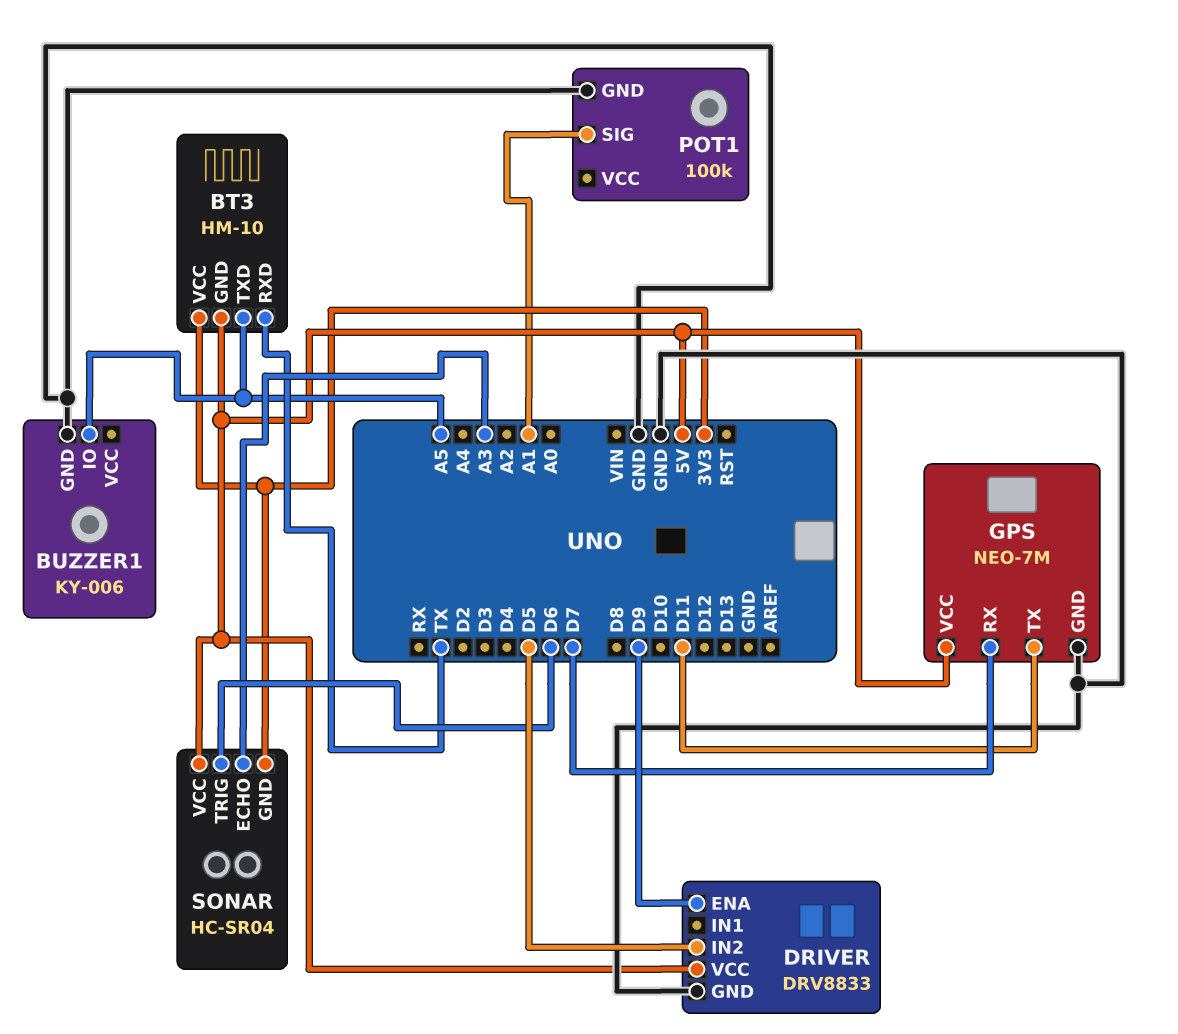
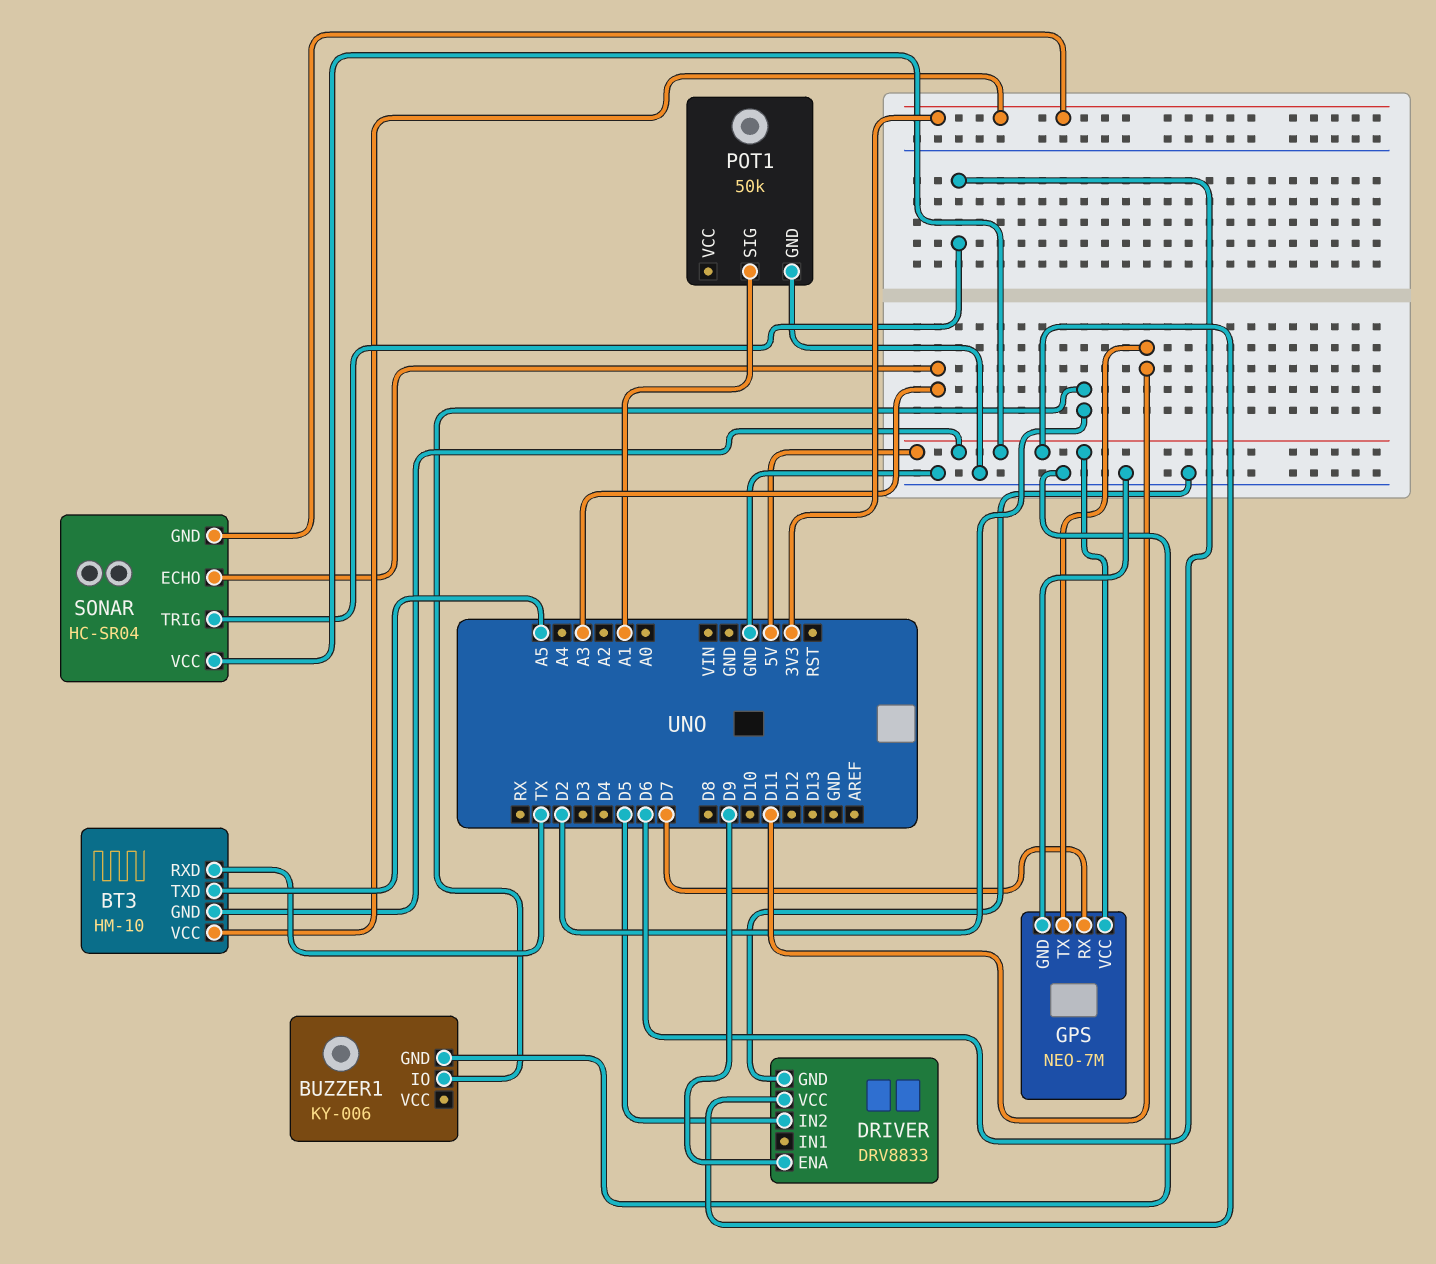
BUZZER1 pin IO: A5 -> D2
POT1: 100k -> 50k

